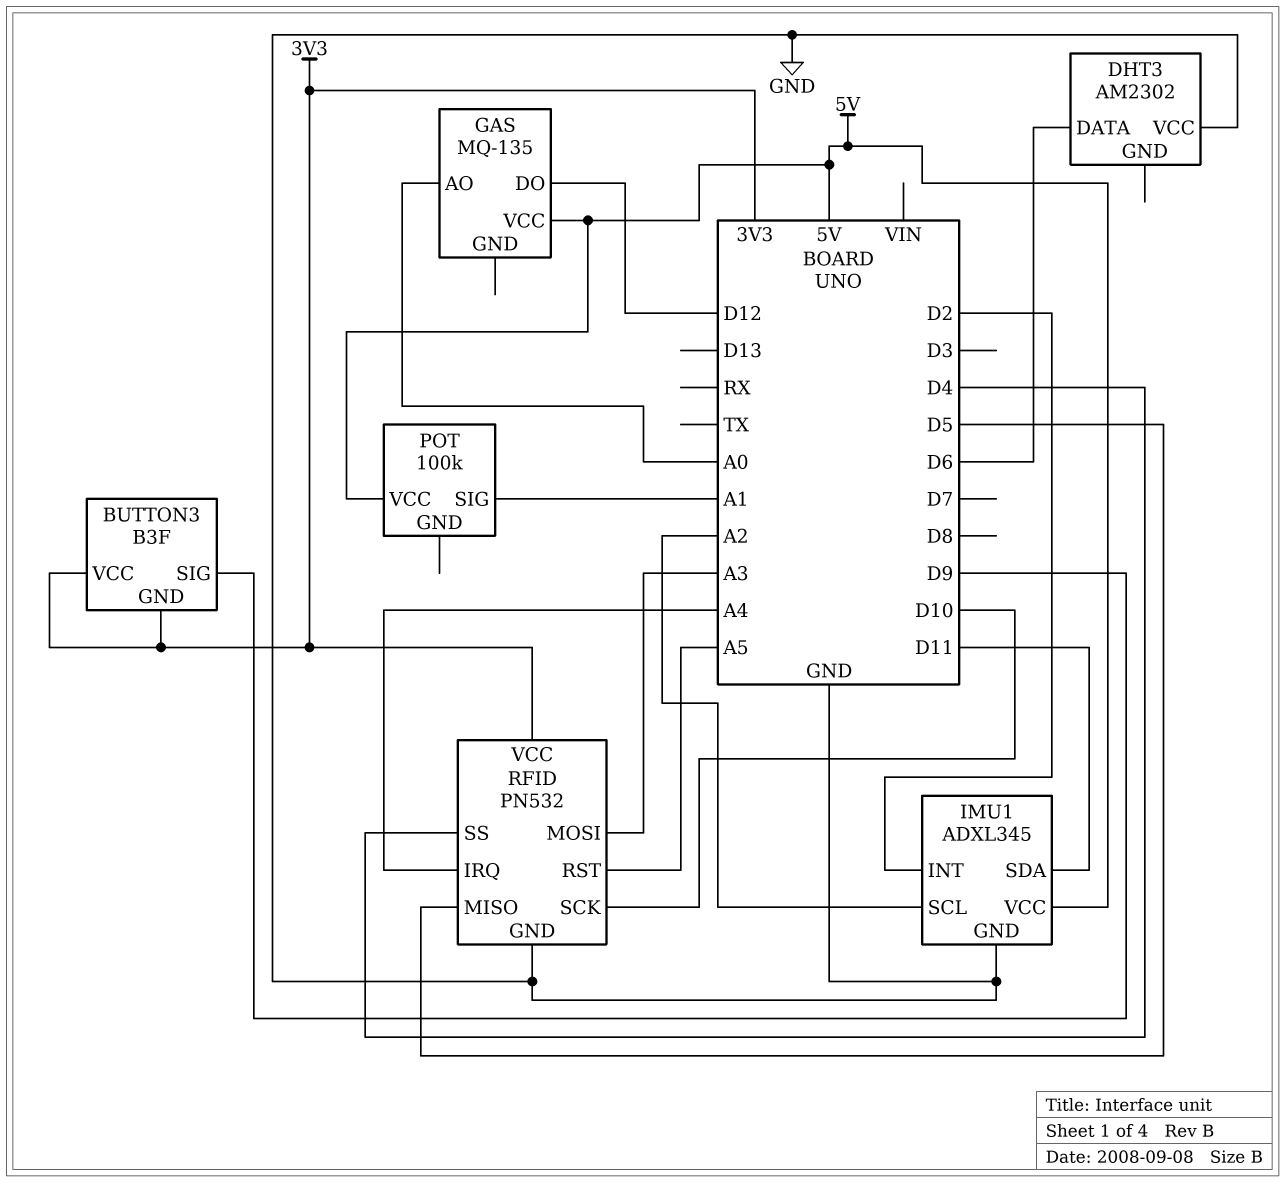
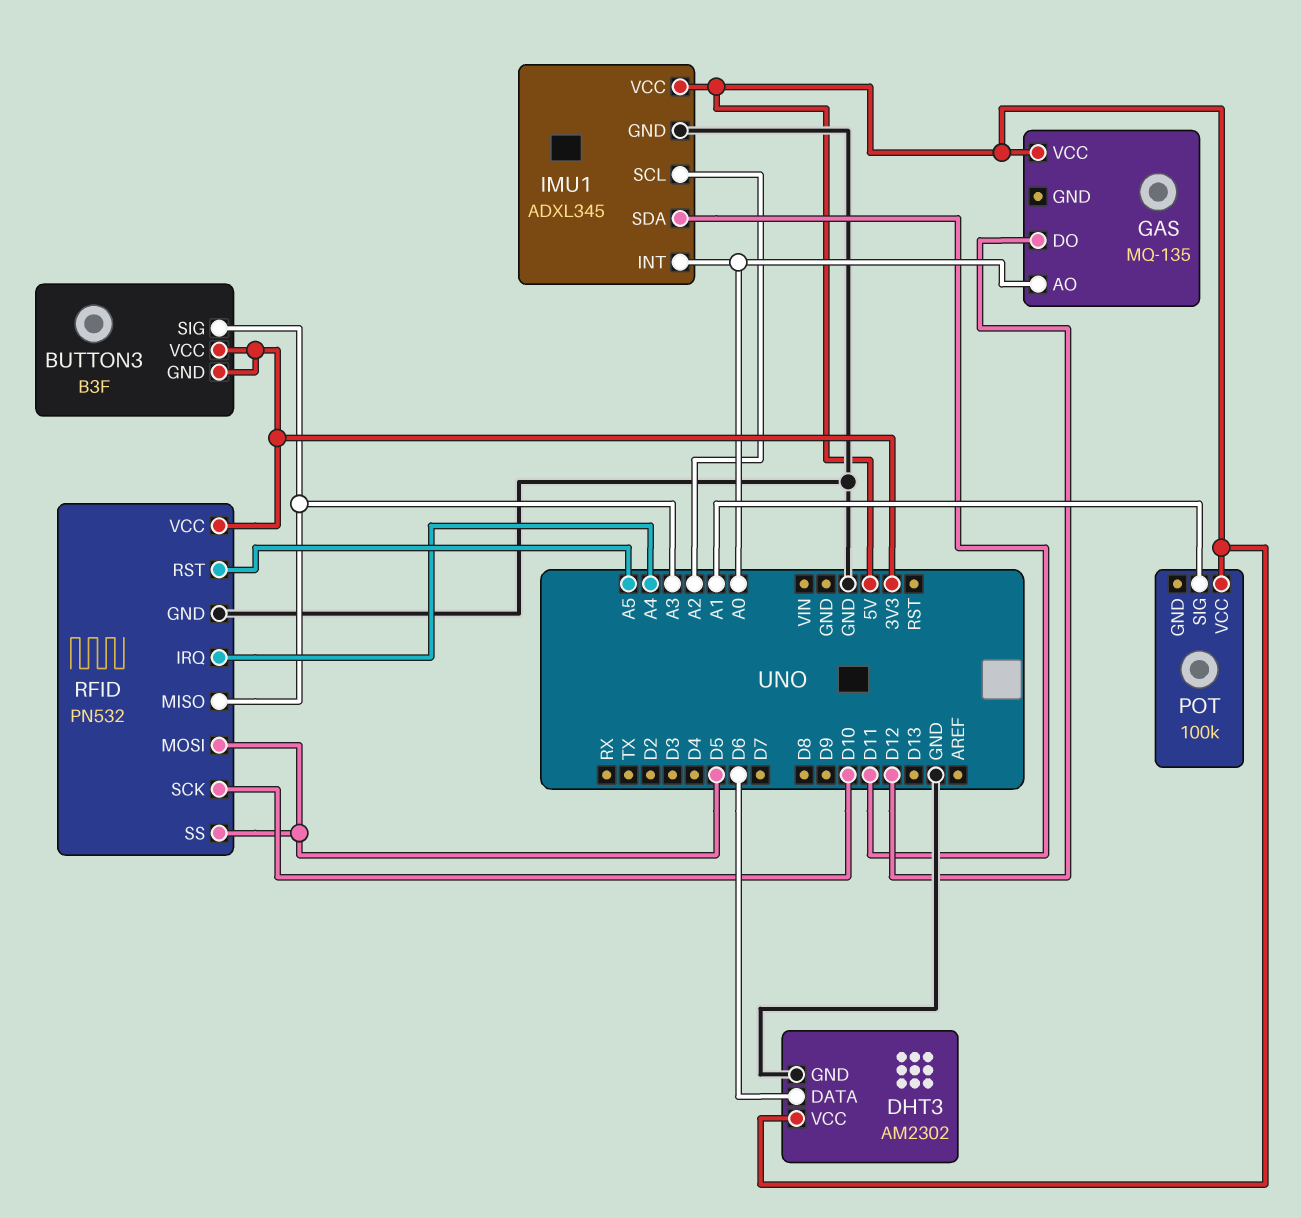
BUTTON3 pin SIG: D9 -> A3
DHT3 pin GND: none -> GND
DHT3 pin VCC: GND -> 5V
IMU1 pin INT: D2 -> A0
RFID pin MISO: D5 -> A3
RFID pin MOSI: A3 -> D5
RFID pin SS: D4 -> D5

